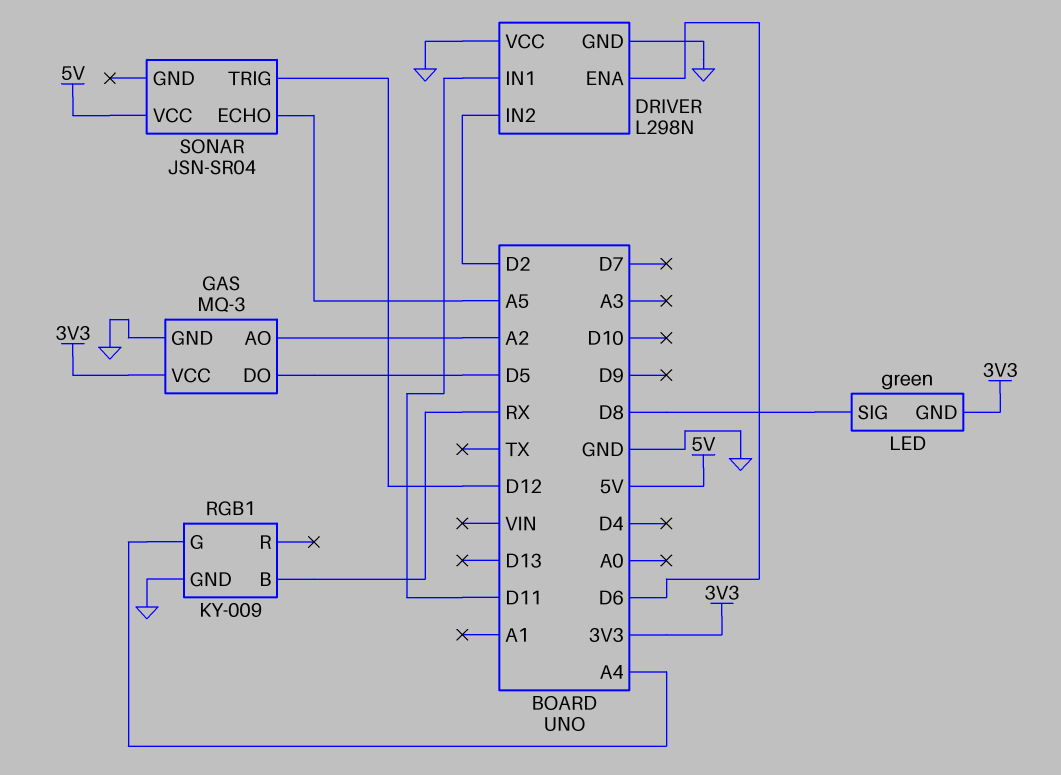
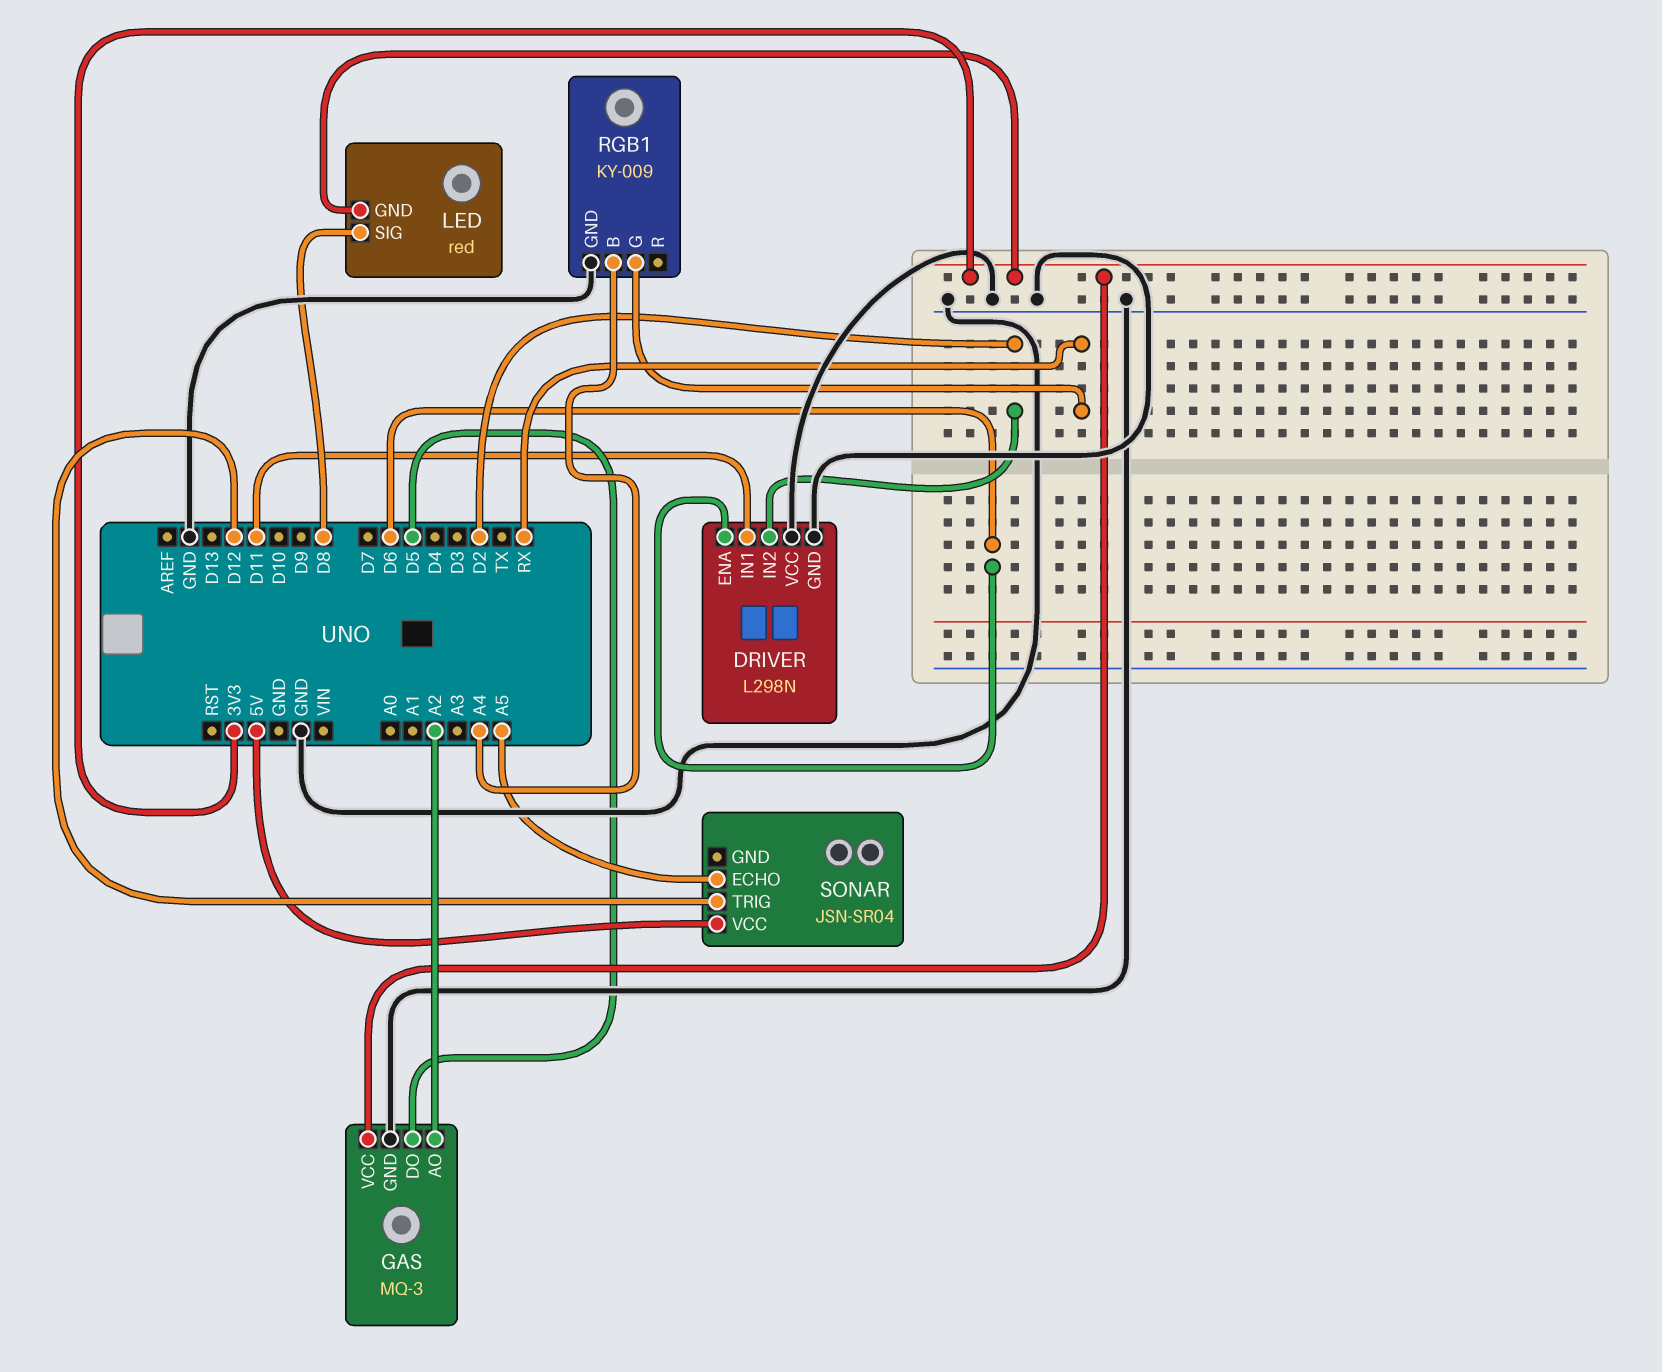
LED: green -> red
RGB1 pin B: RX -> A4
RGB1 pin G: A4 -> RX

